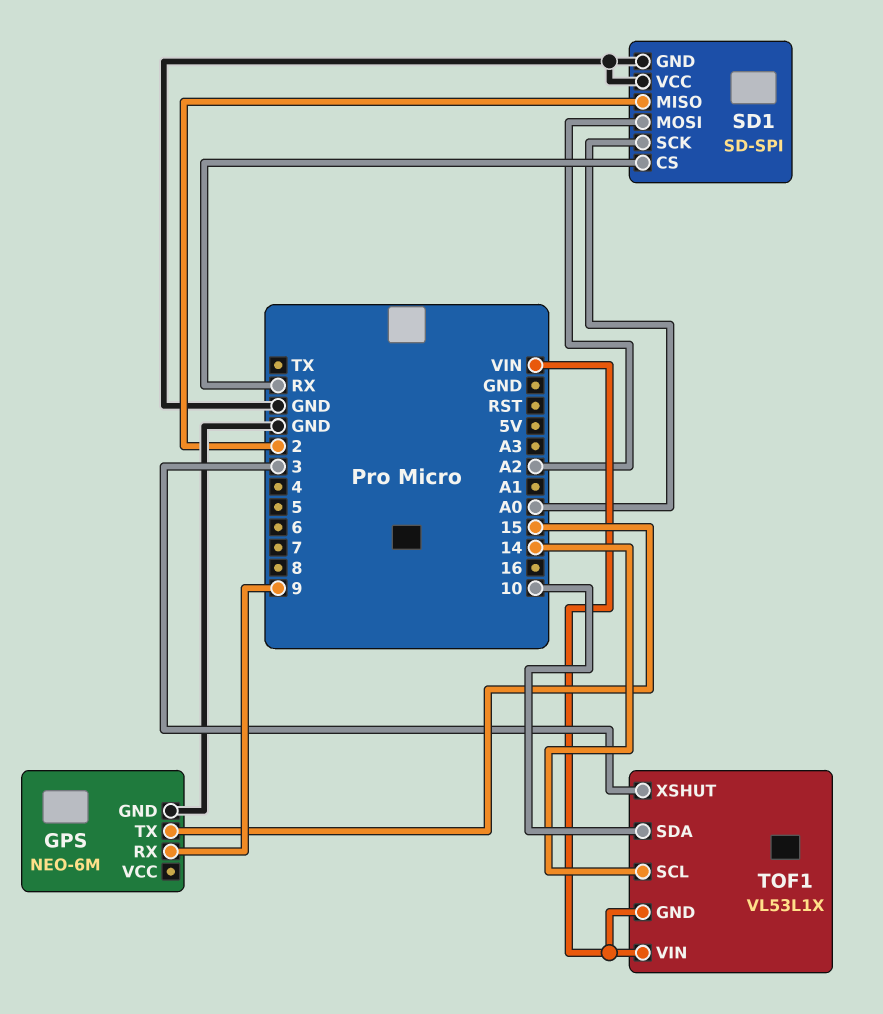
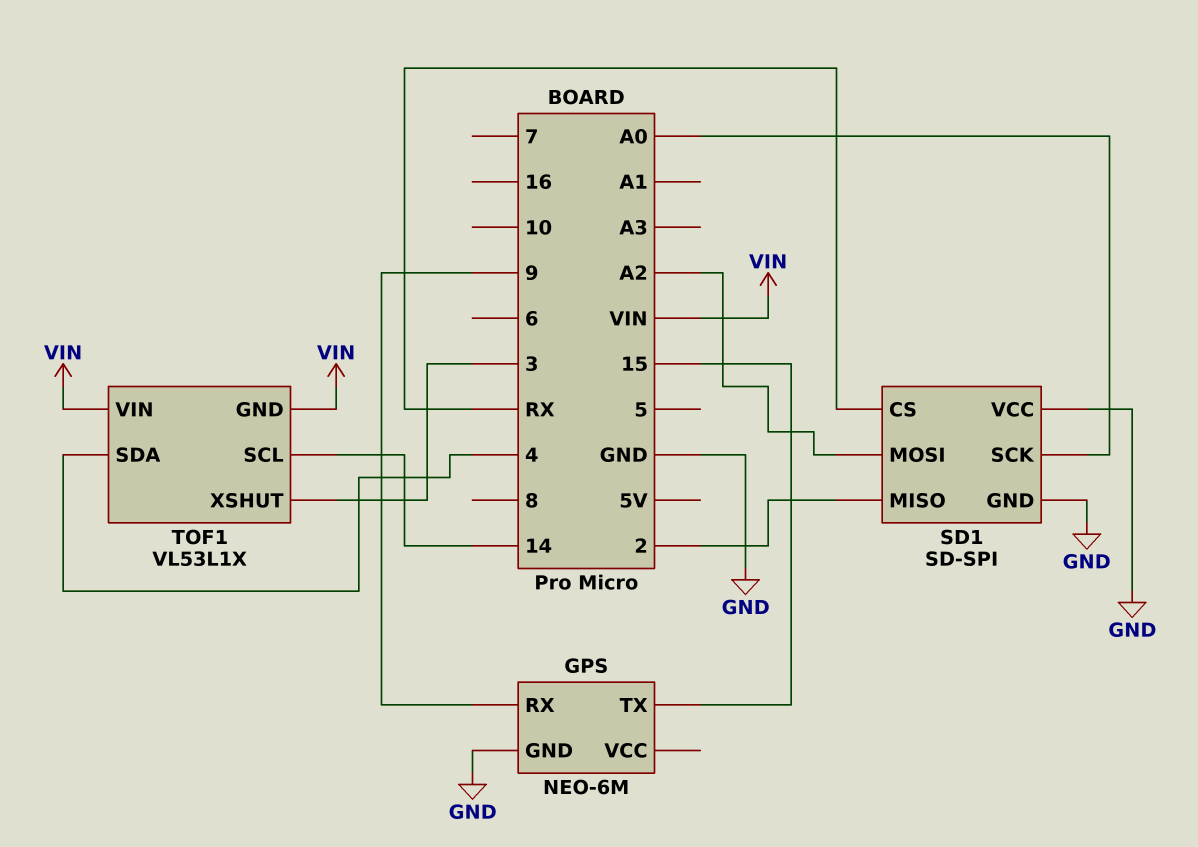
TOF1 pin SDA: 10 -> 4

